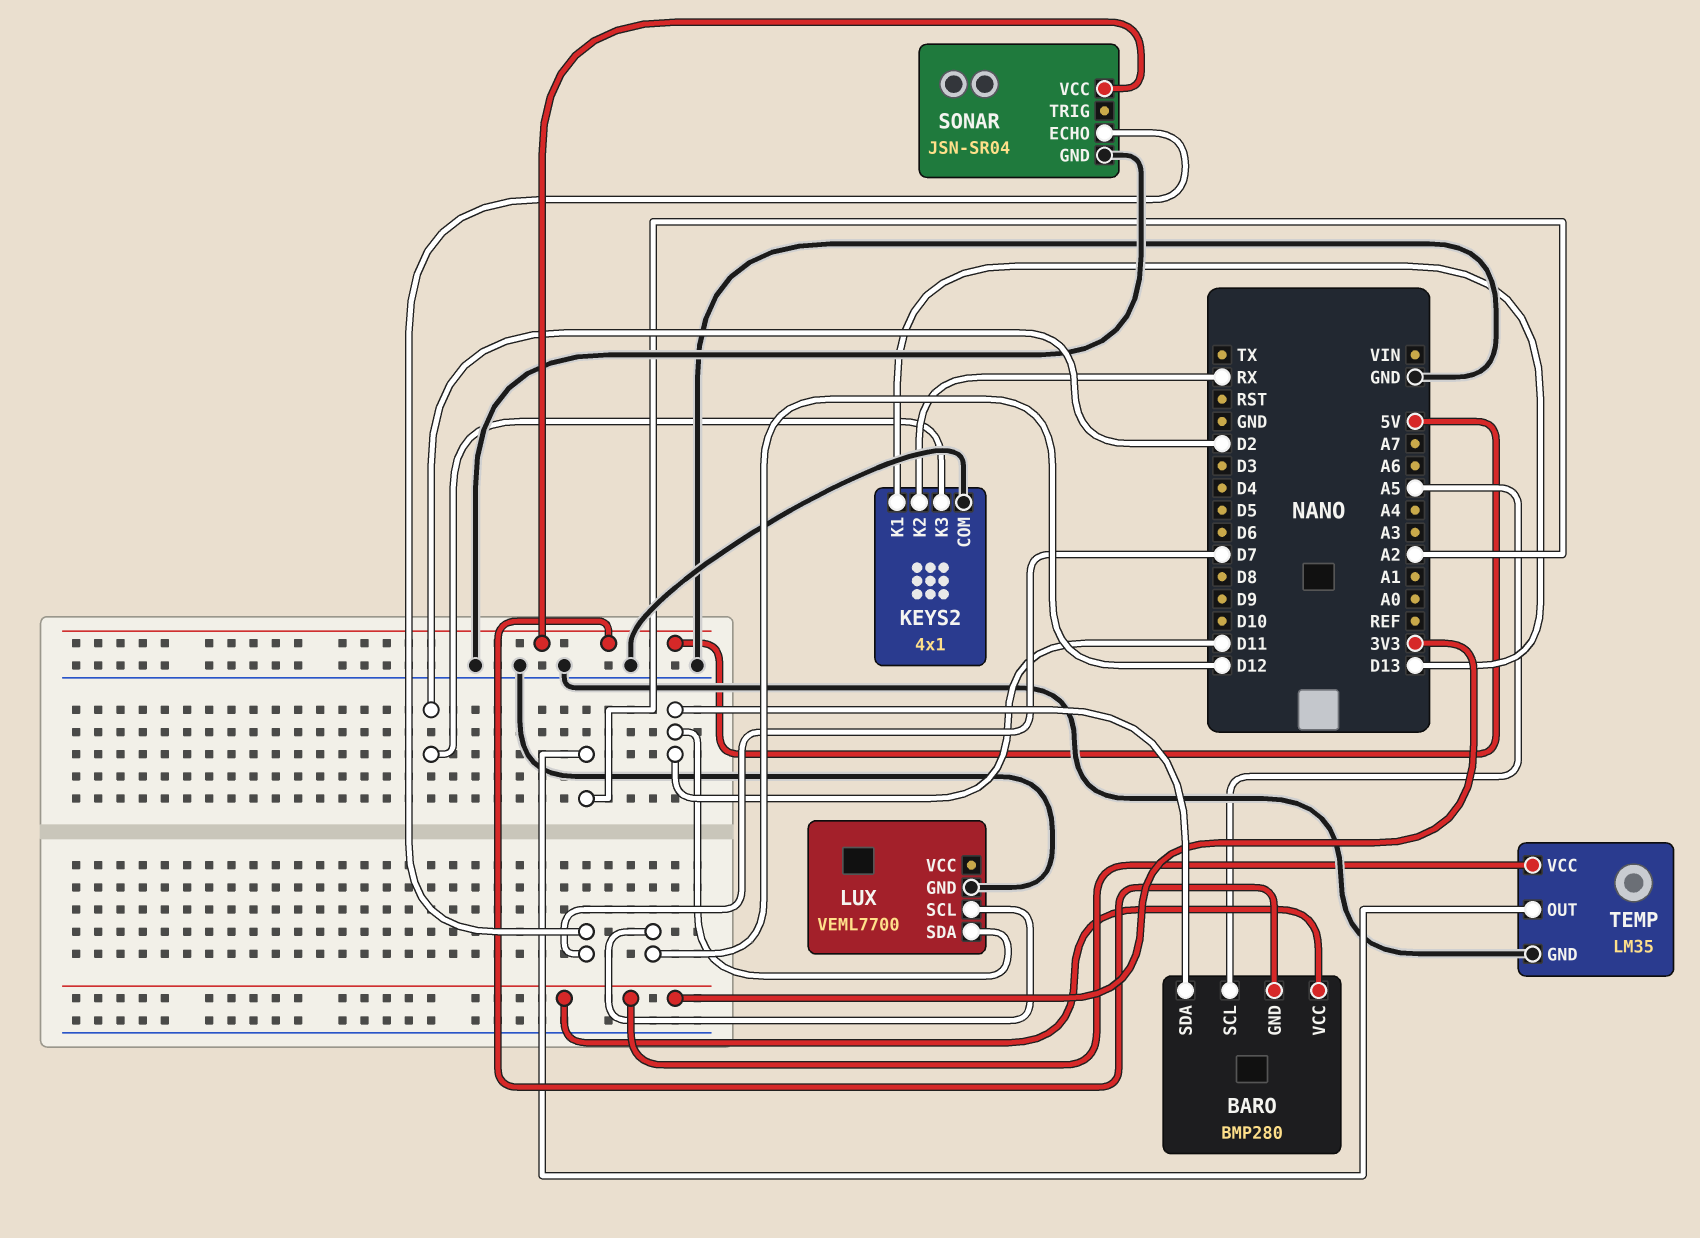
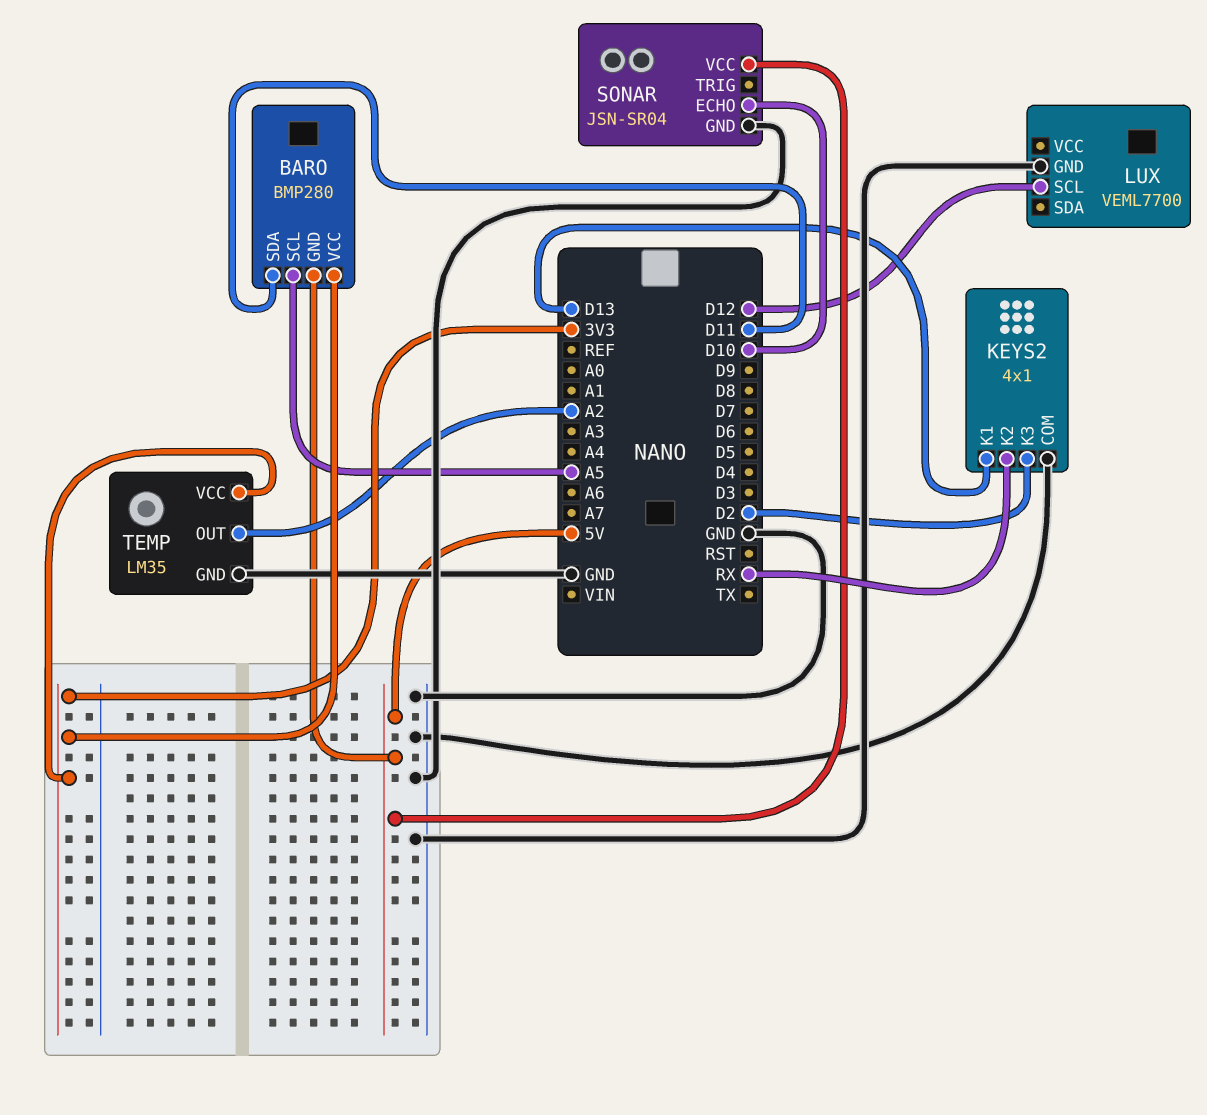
LUX pin SDA: D11 -> none
SONAR pin ECHO: D7 -> D10

